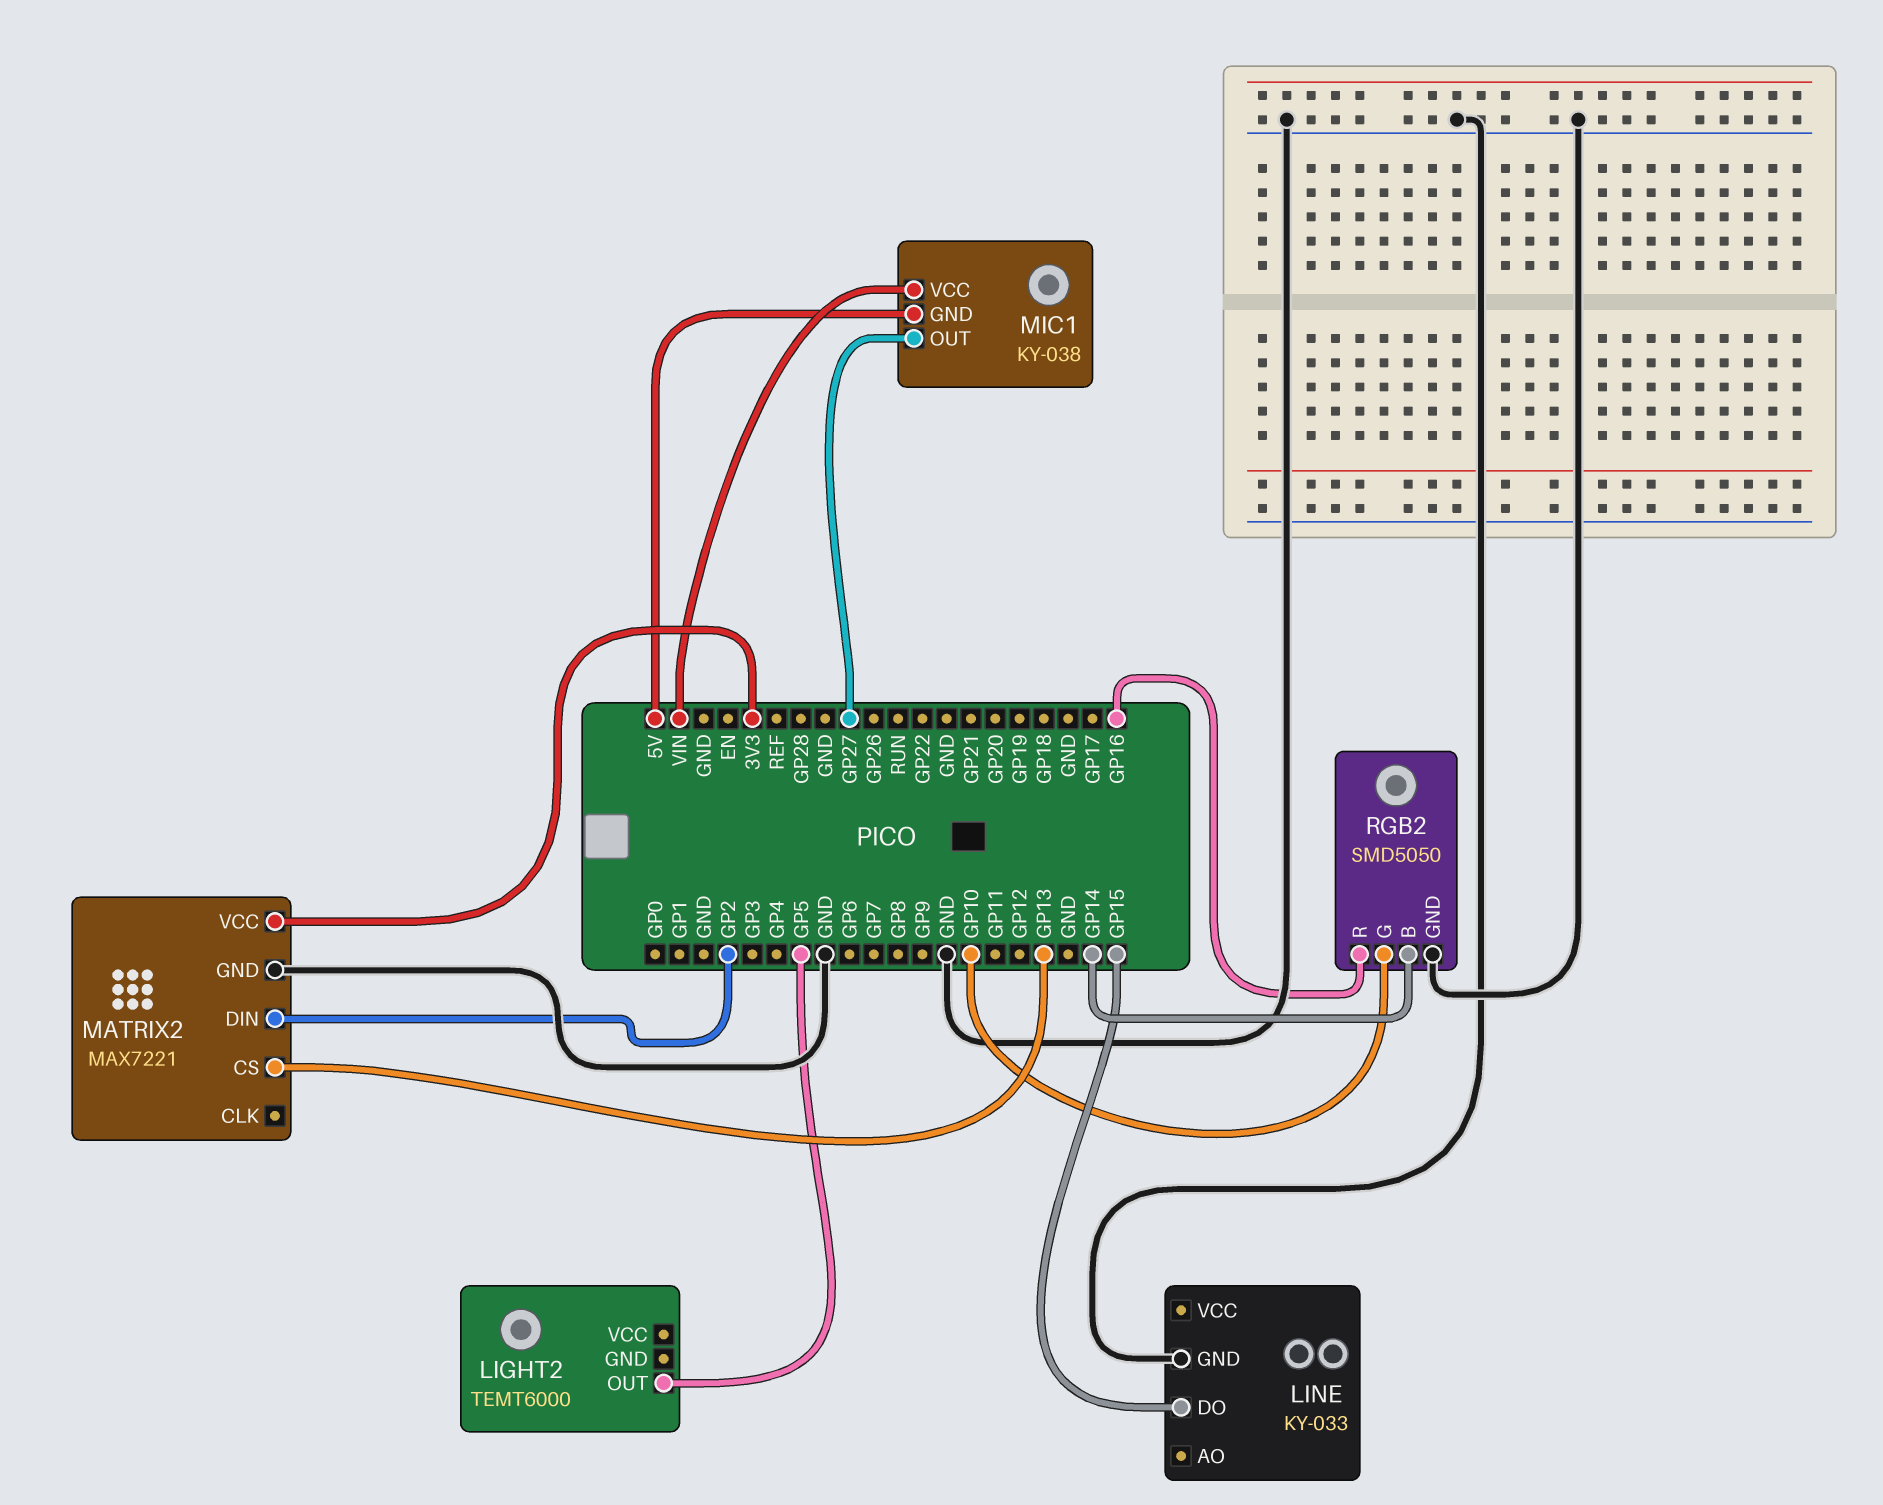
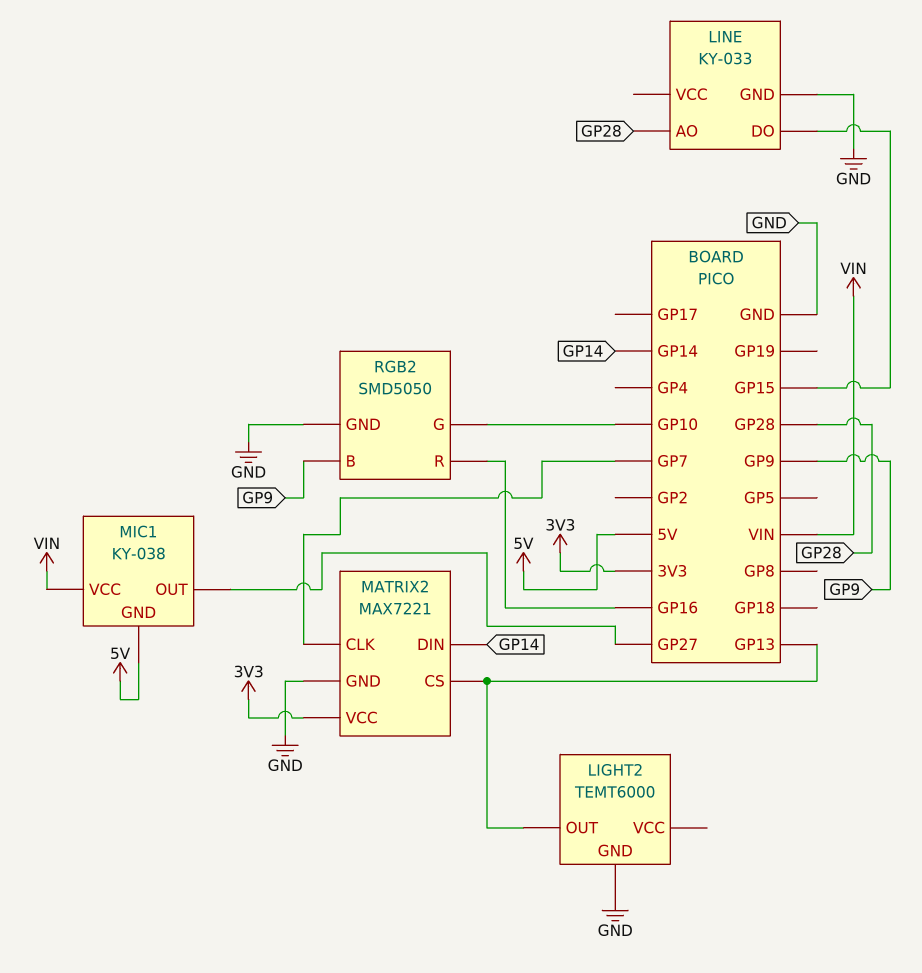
LIGHT2 pin GND: none -> GND
LIGHT2 pin OUT: GP5 -> GP13
LINE pin AO: none -> GP28
MATRIX2 pin CLK: none -> GP7
MATRIX2 pin DIN: GP2 -> GP14
RGB2 pin B: GP14 -> GP9

